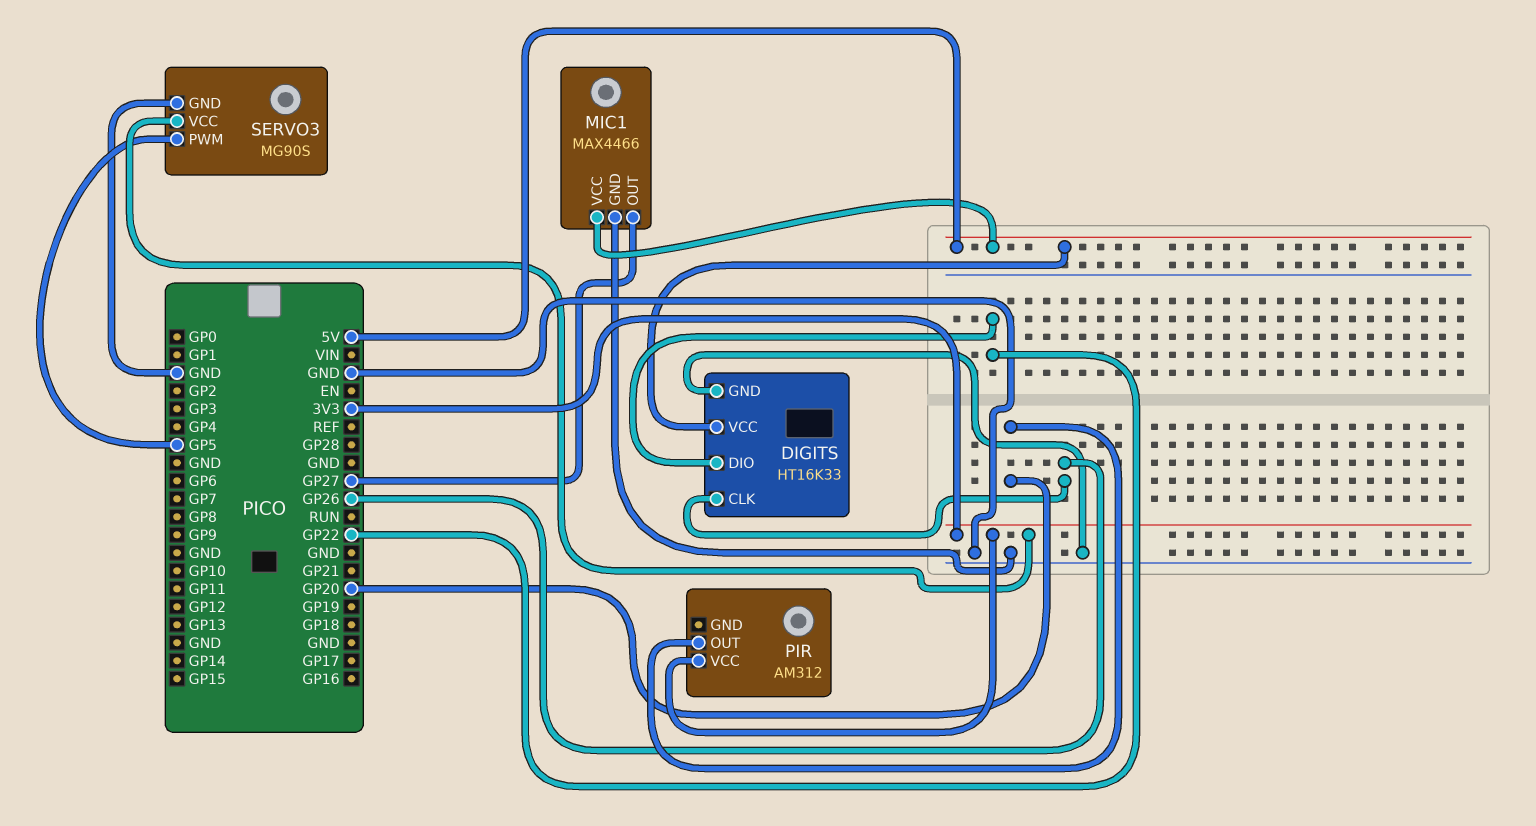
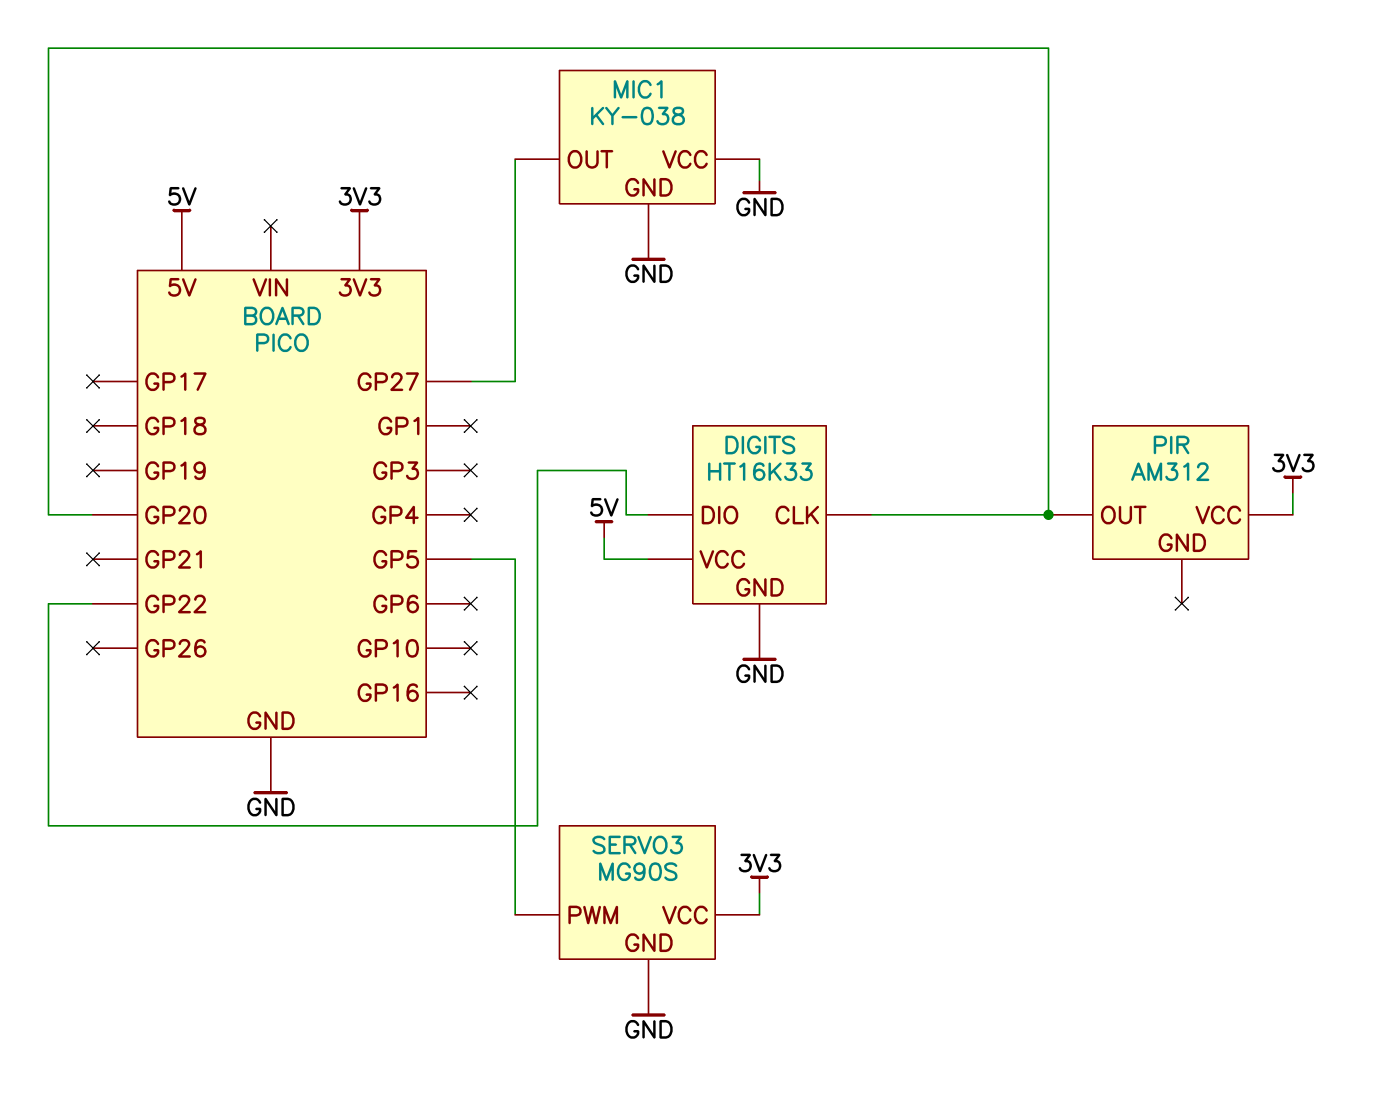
DIGITS pin CLK: GP26 -> GP20
MIC1: MAX4466 -> KY-038
MIC1 pin VCC: 5V -> GND

